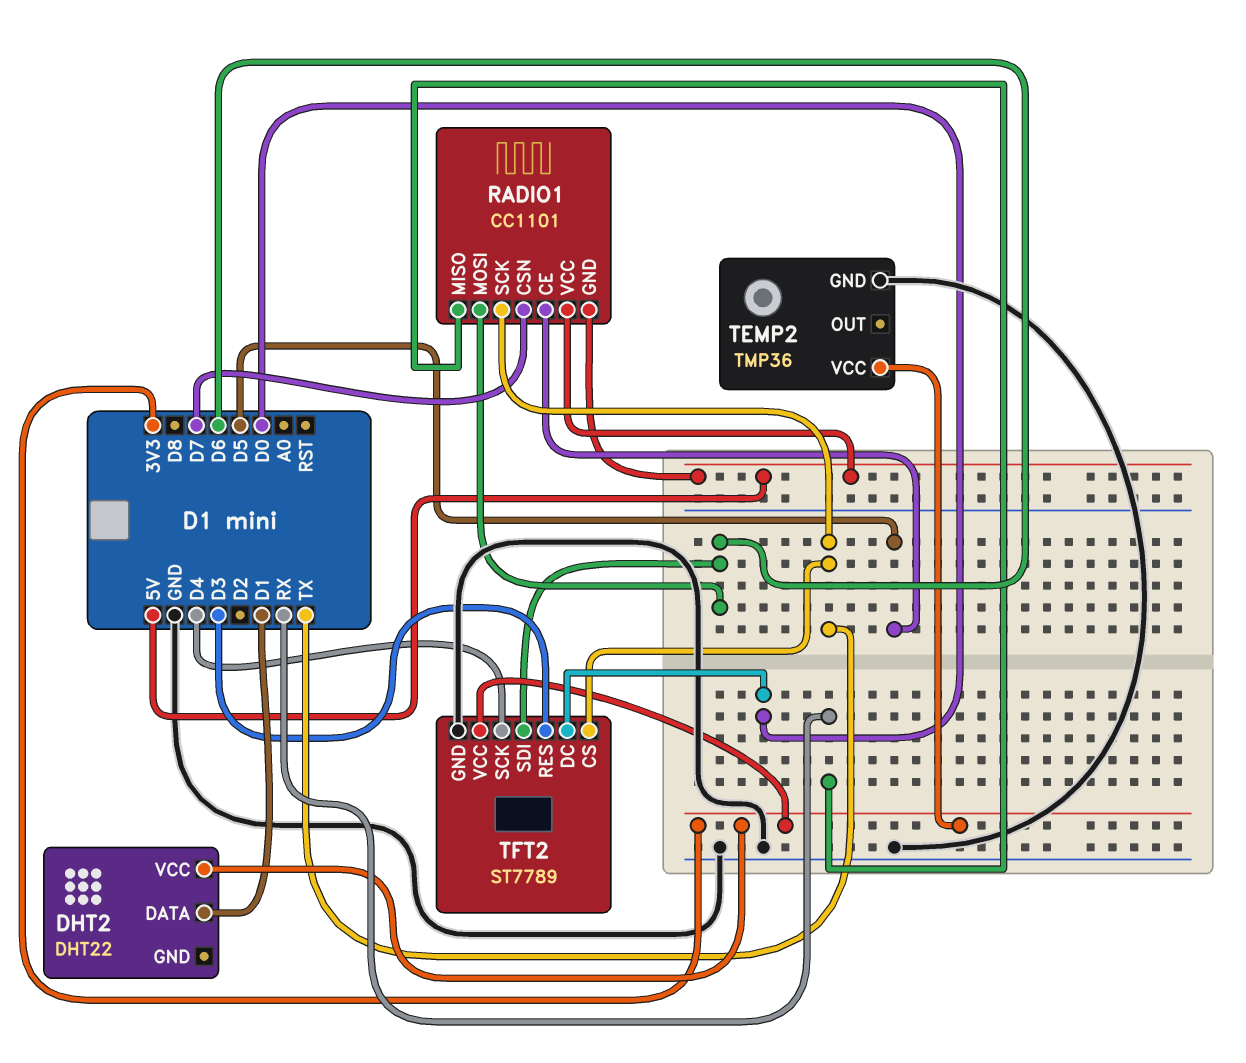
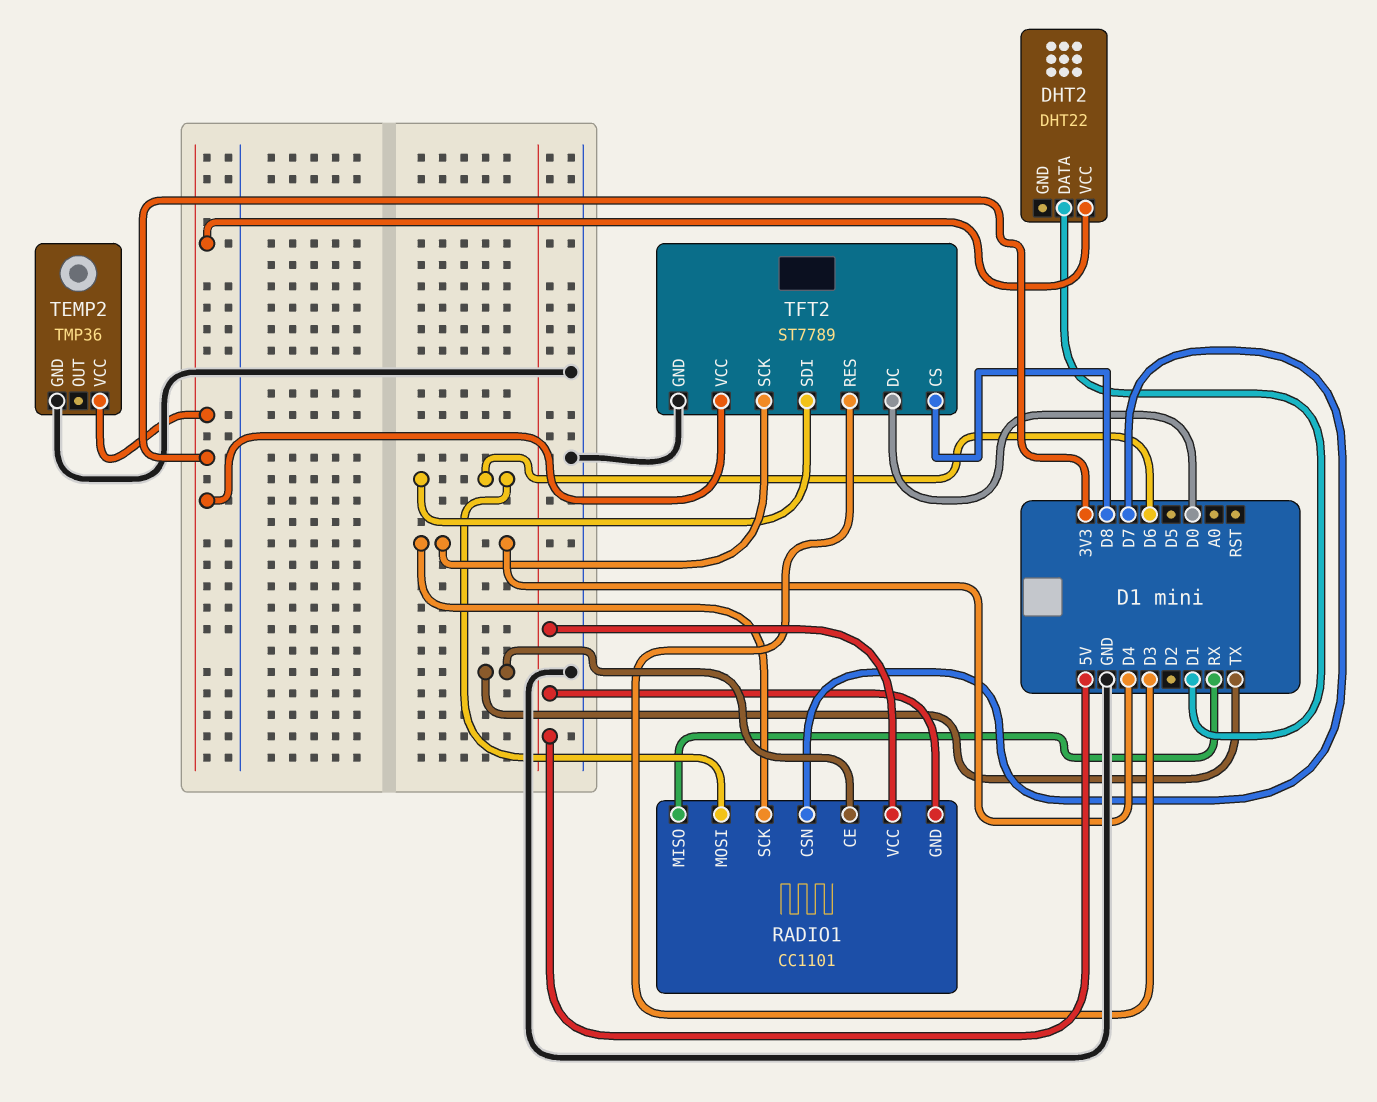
RADIO1 pin CE: D5 -> TX
RADIO1 pin SCK: TX -> D4
TFT2 pin CS: TX -> D8

